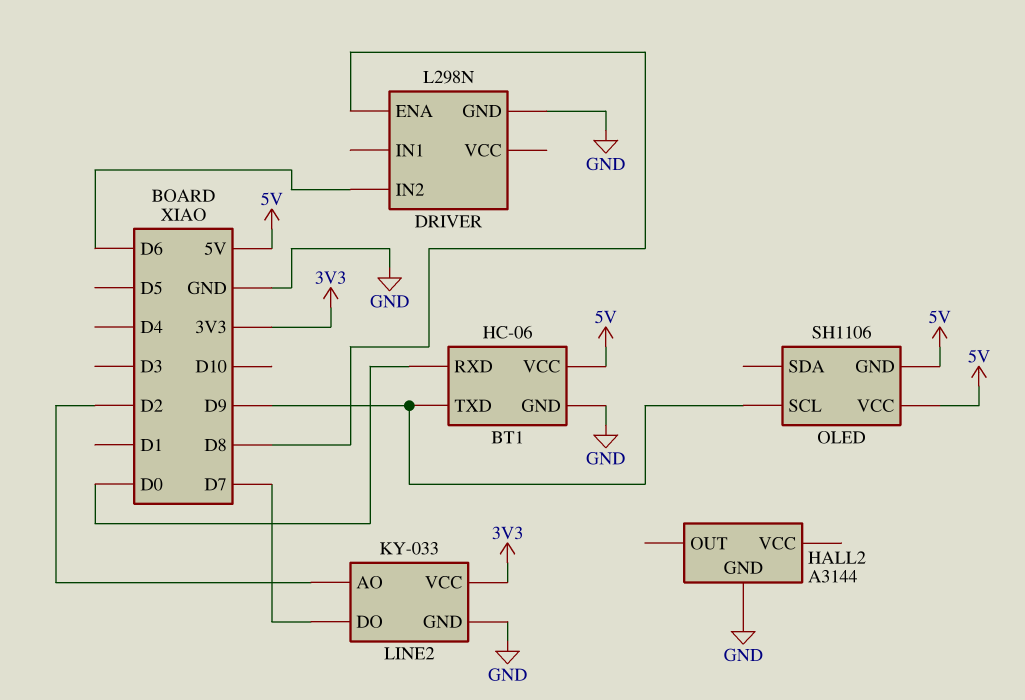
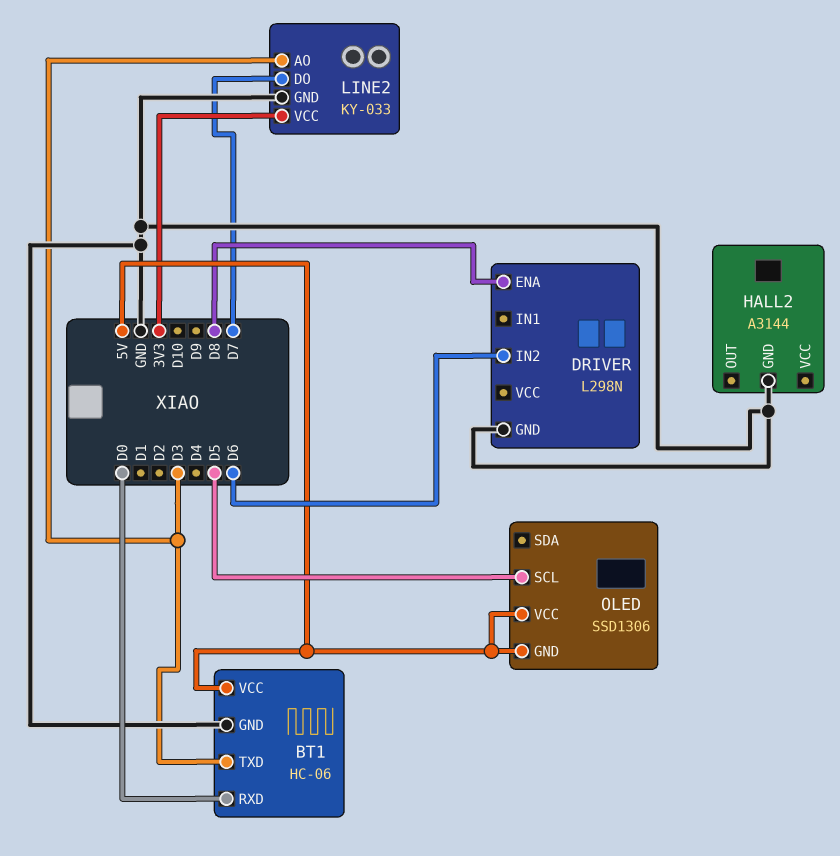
BT1 pin TXD: D9 -> D3
LINE2 pin AO: D2 -> D3
OLED: SH1106 -> SSD1306
OLED pin SCL: D9 -> D5

